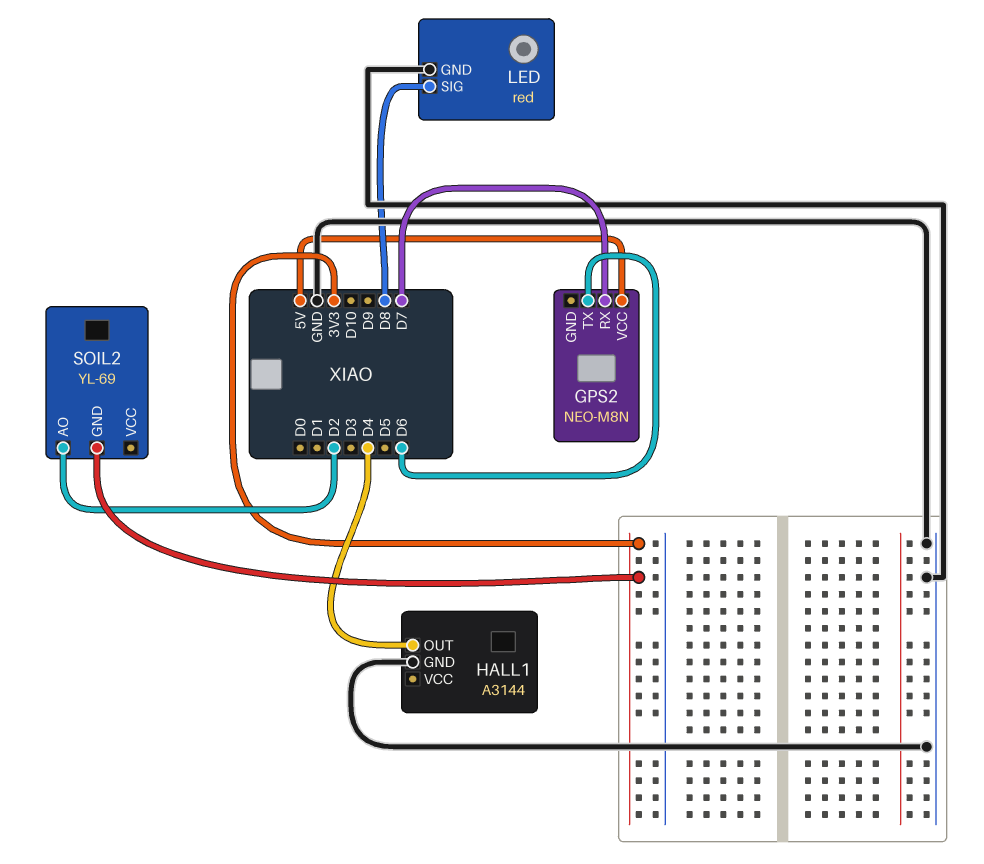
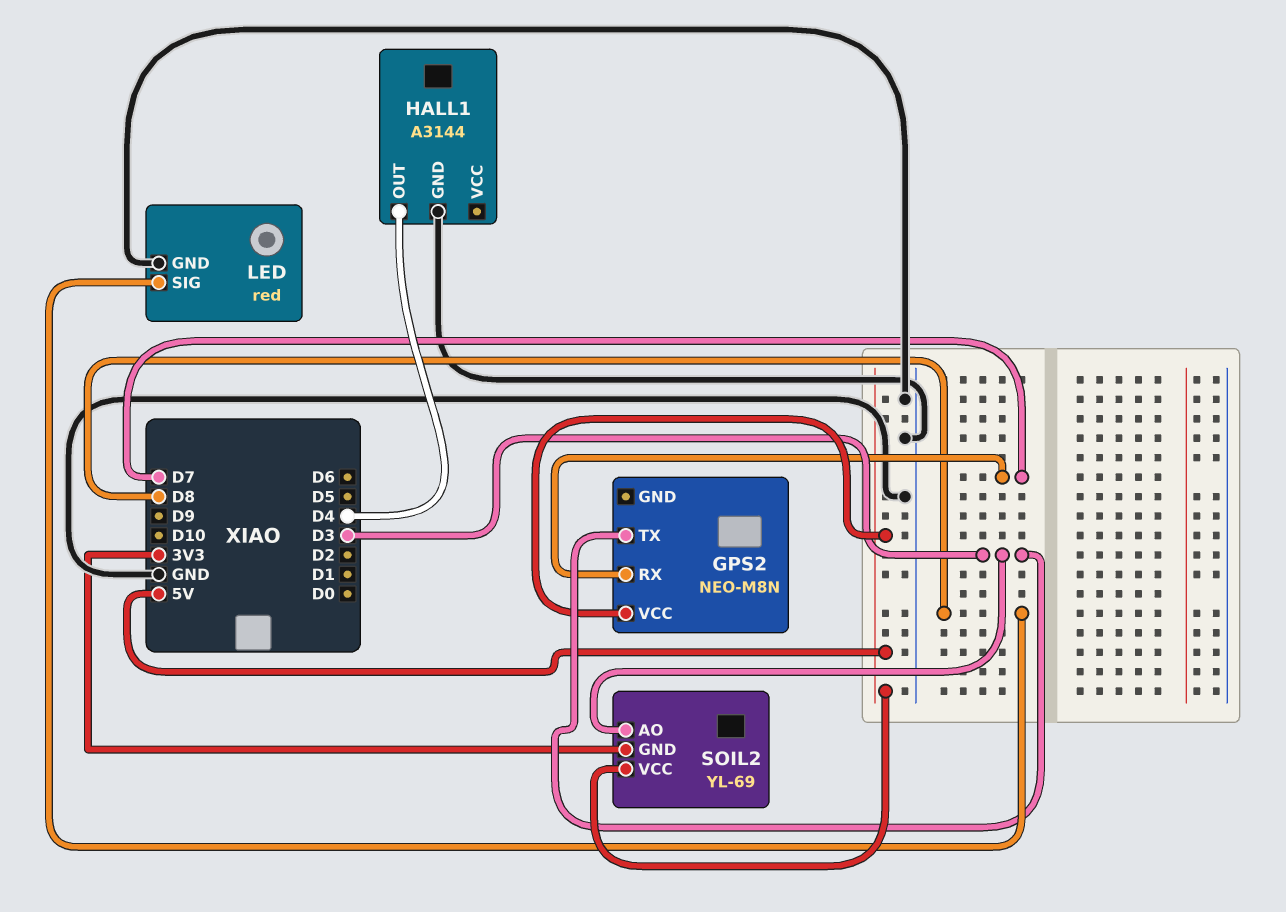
GPS2 pin TX: D6 -> D3
SOIL2 pin AO: D2 -> D3
SOIL2 pin VCC: none -> 5V

